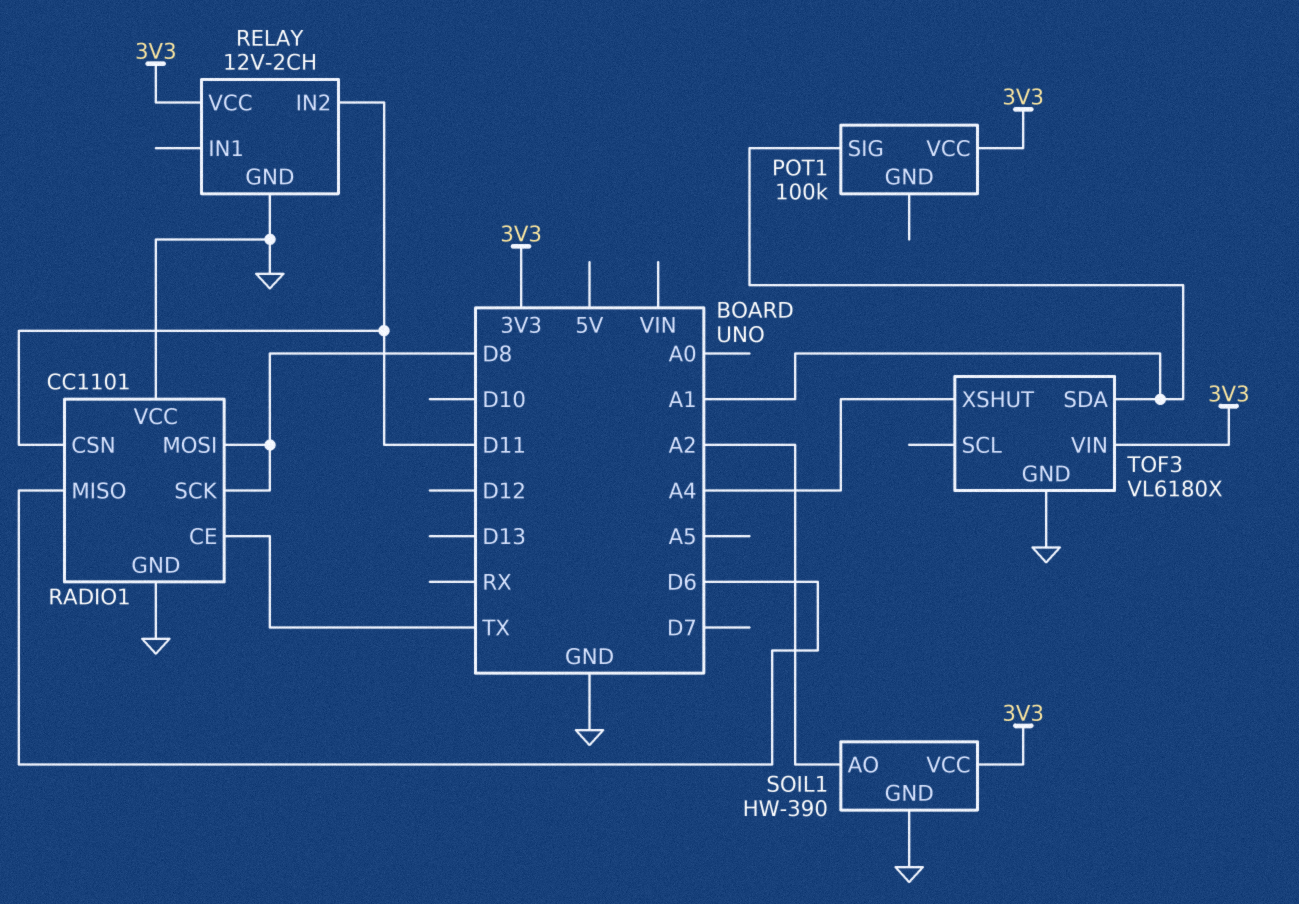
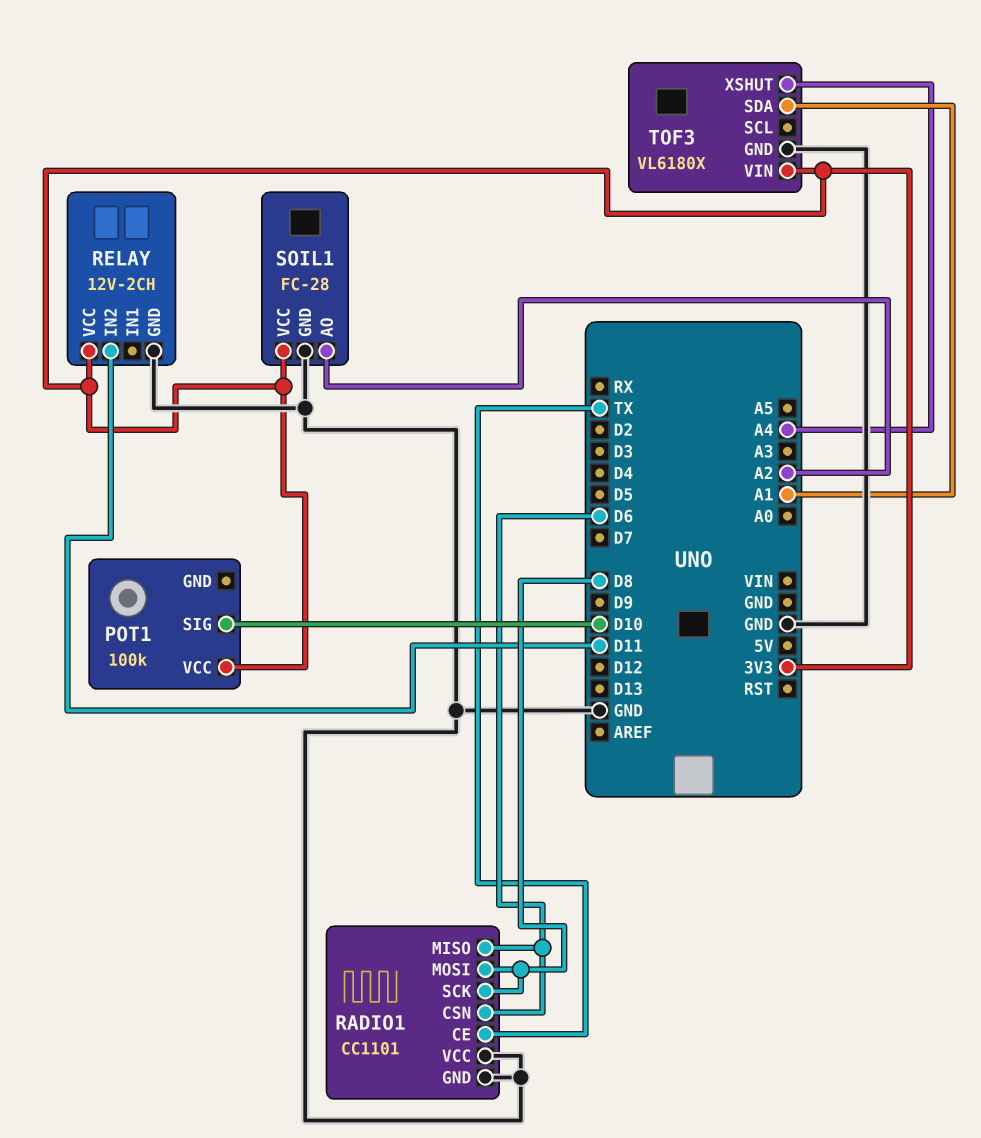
POT1 pin SIG: A1 -> D10
RADIO1 pin CSN: D11 -> D6
SOIL1: HW-390 -> FC-28

